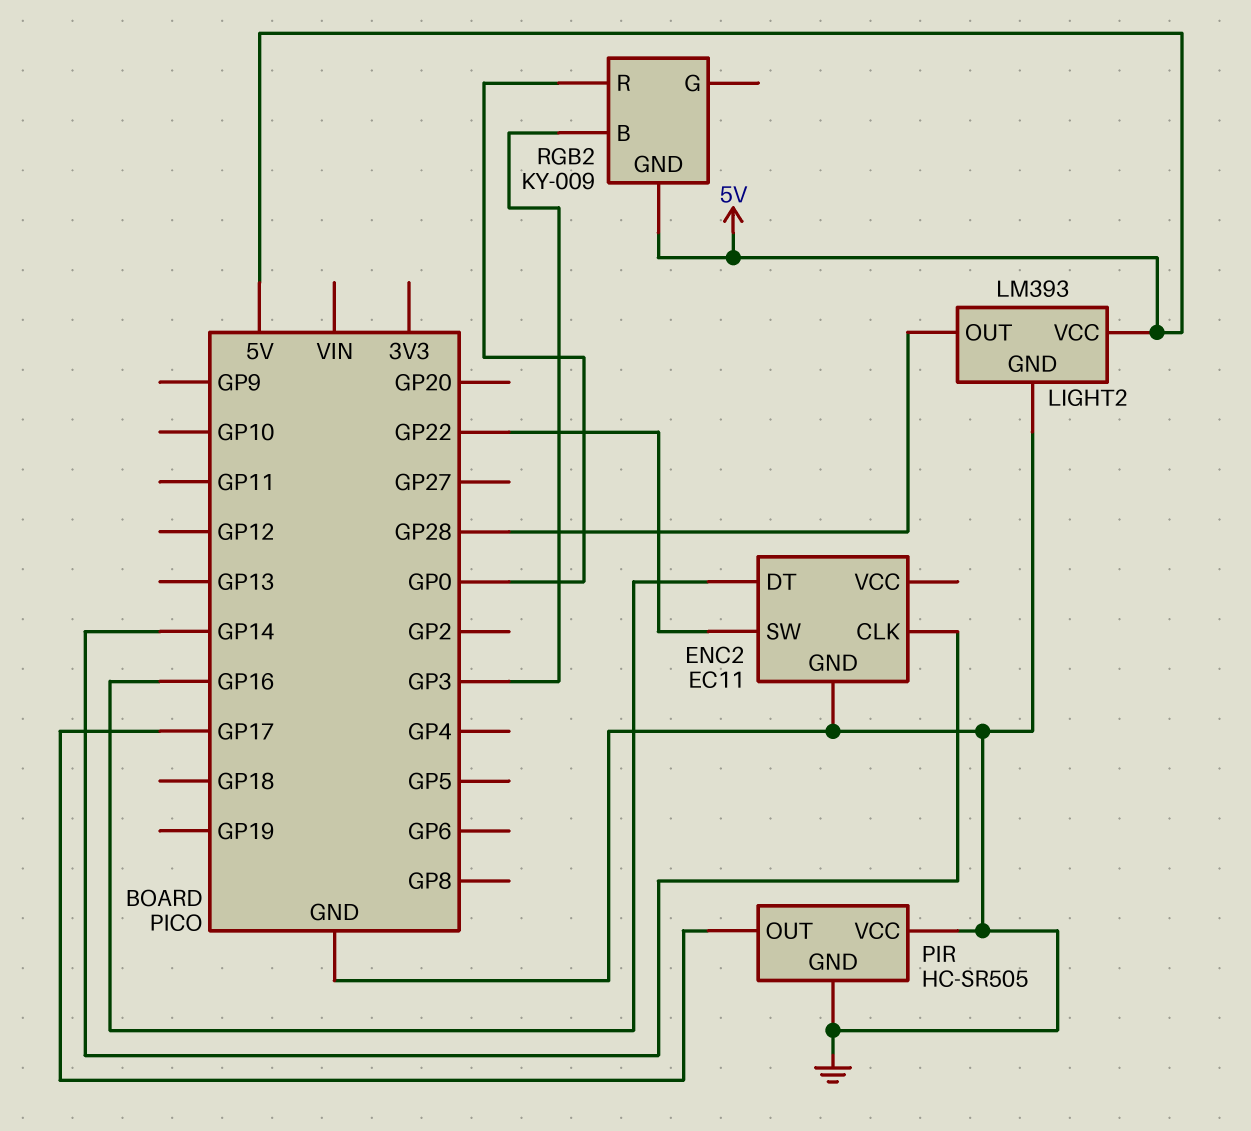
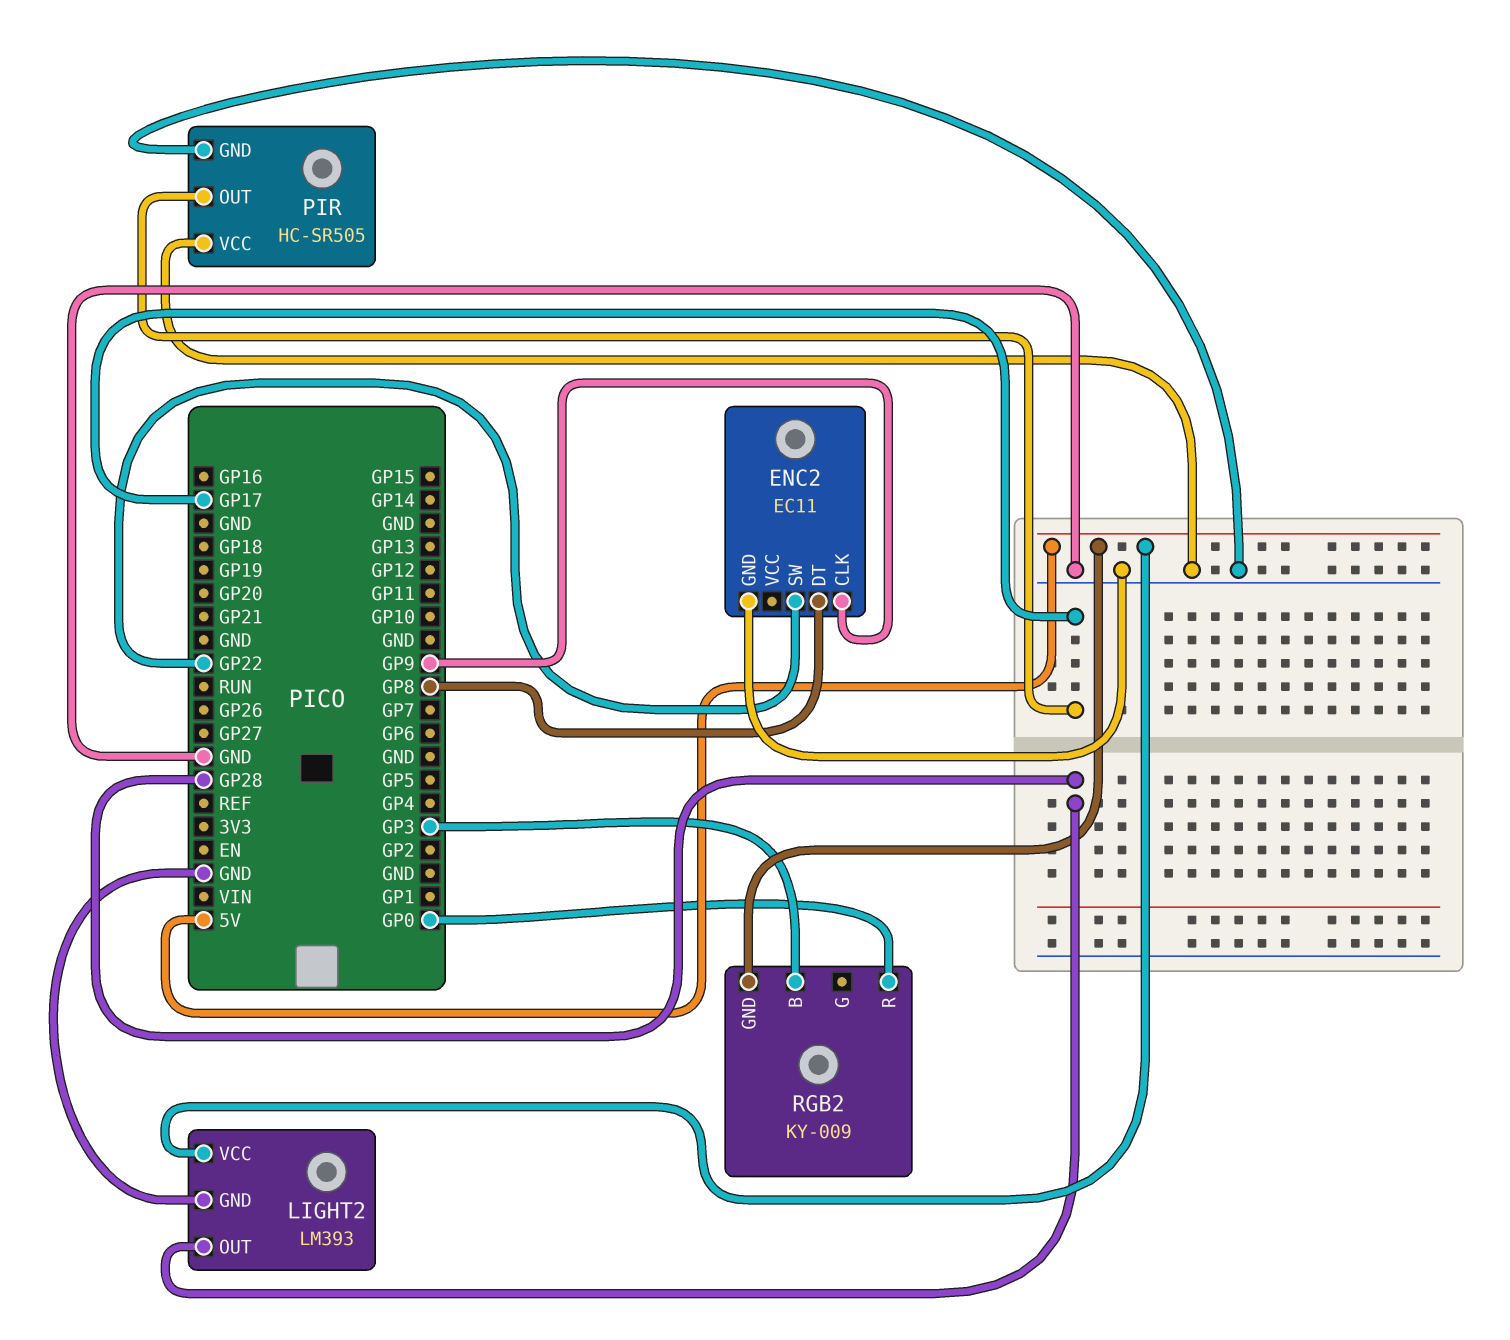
ENC2 pin CLK: GP14 -> GP9
ENC2 pin DT: GP16 -> GP8

